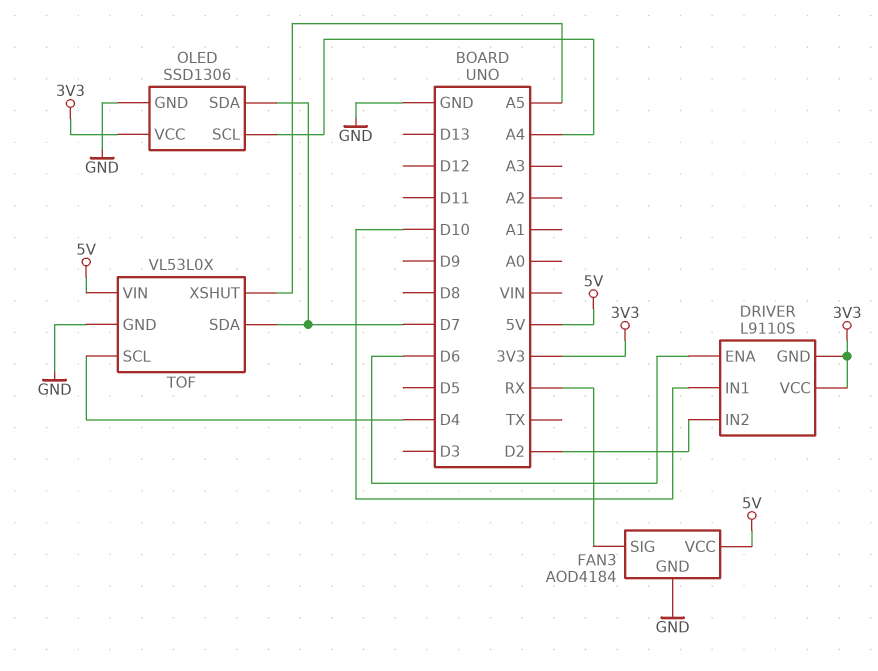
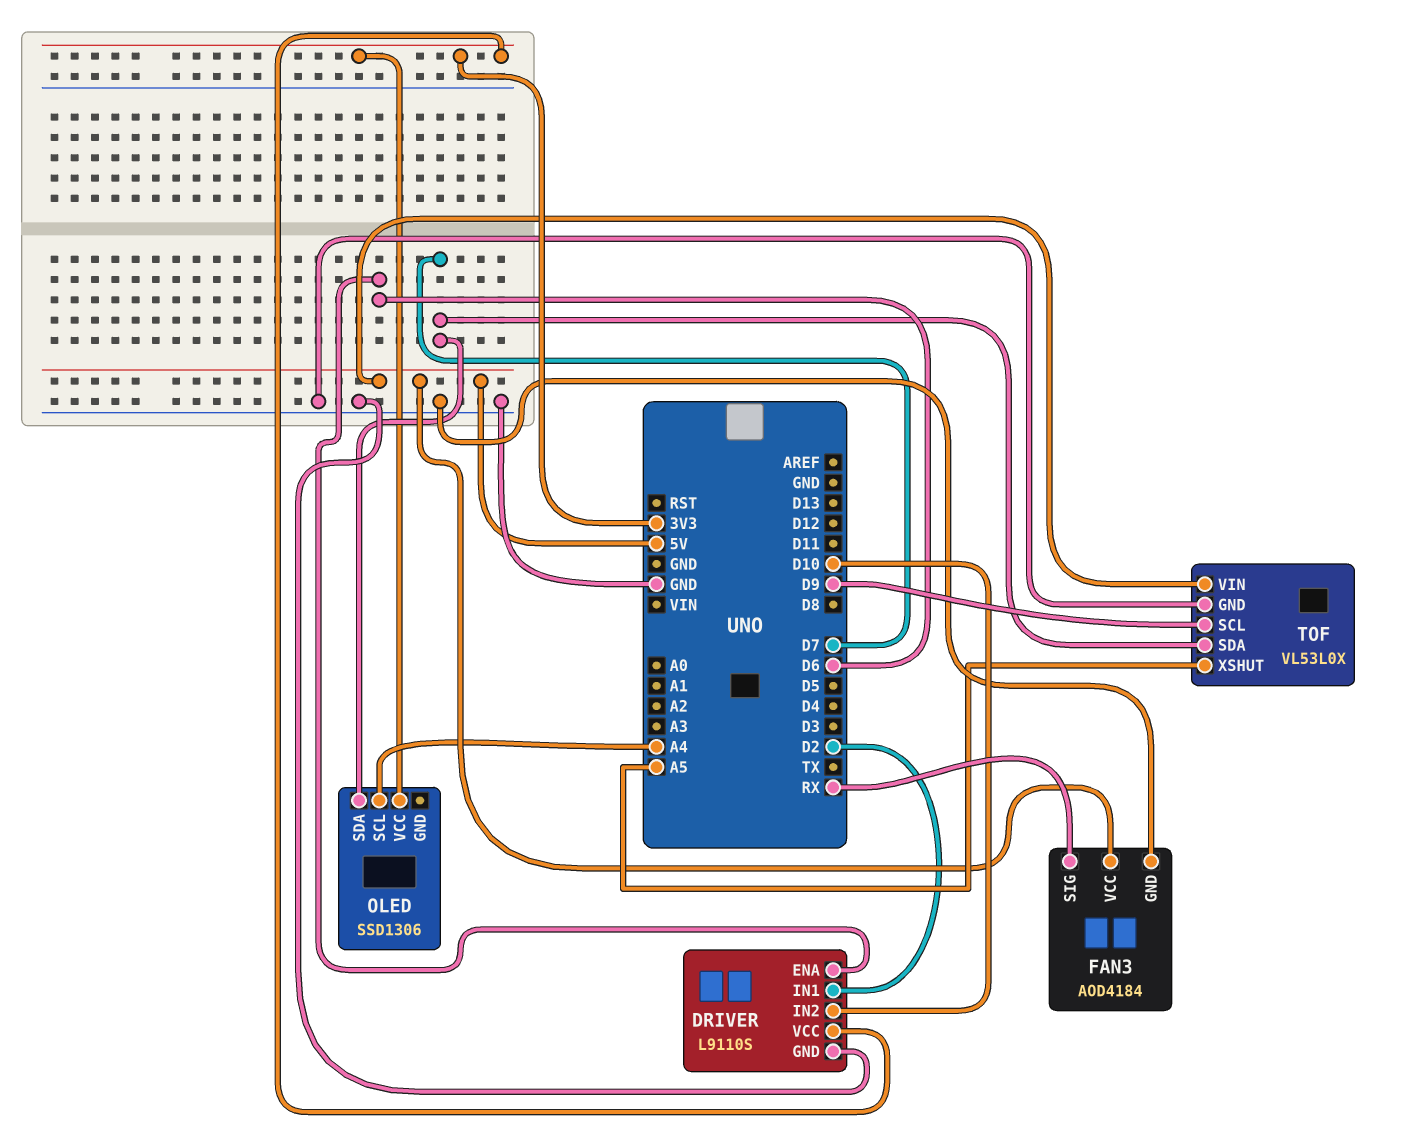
DRIVER pin GND: 3V3 -> GND
DRIVER pin IN1: D10 -> D2
DRIVER pin IN2: D2 -> D10
OLED pin GND: GND -> none
TOF pin SCL: D4 -> D9

